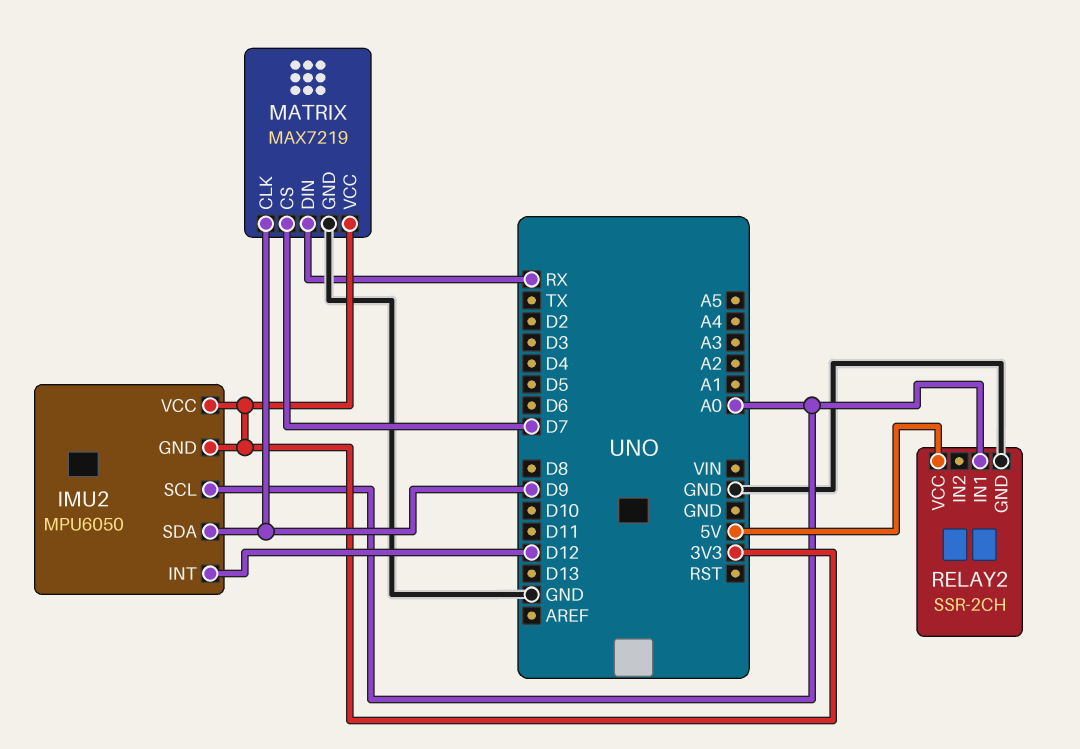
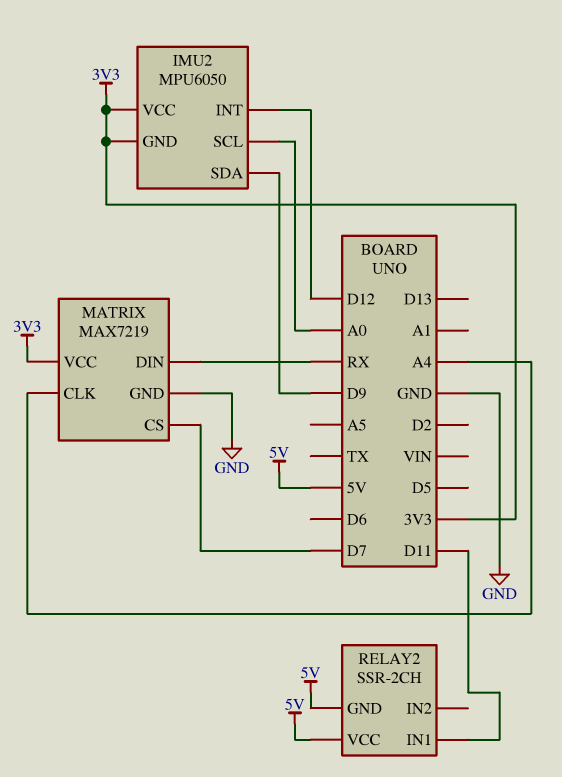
MATRIX pin CLK: D9 -> A4
RELAY2 pin GND: GND -> 5V
RELAY2 pin IN1: A0 -> D11

